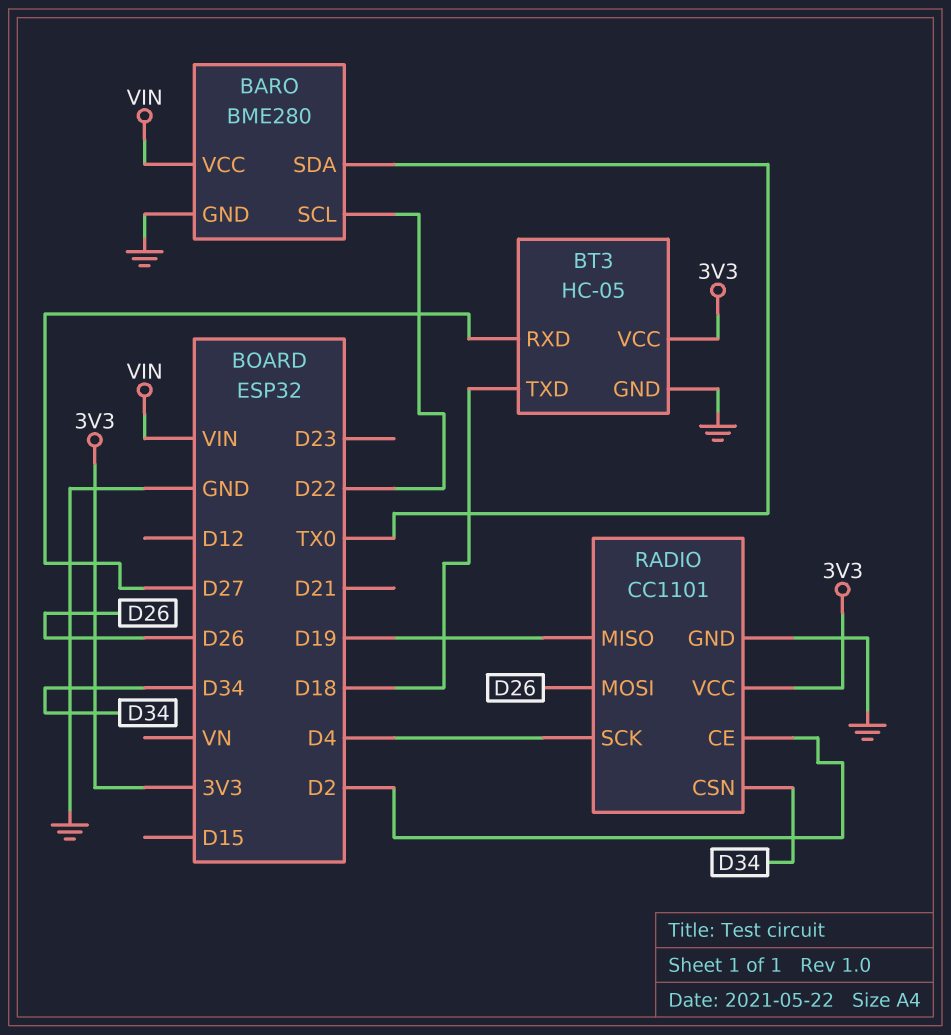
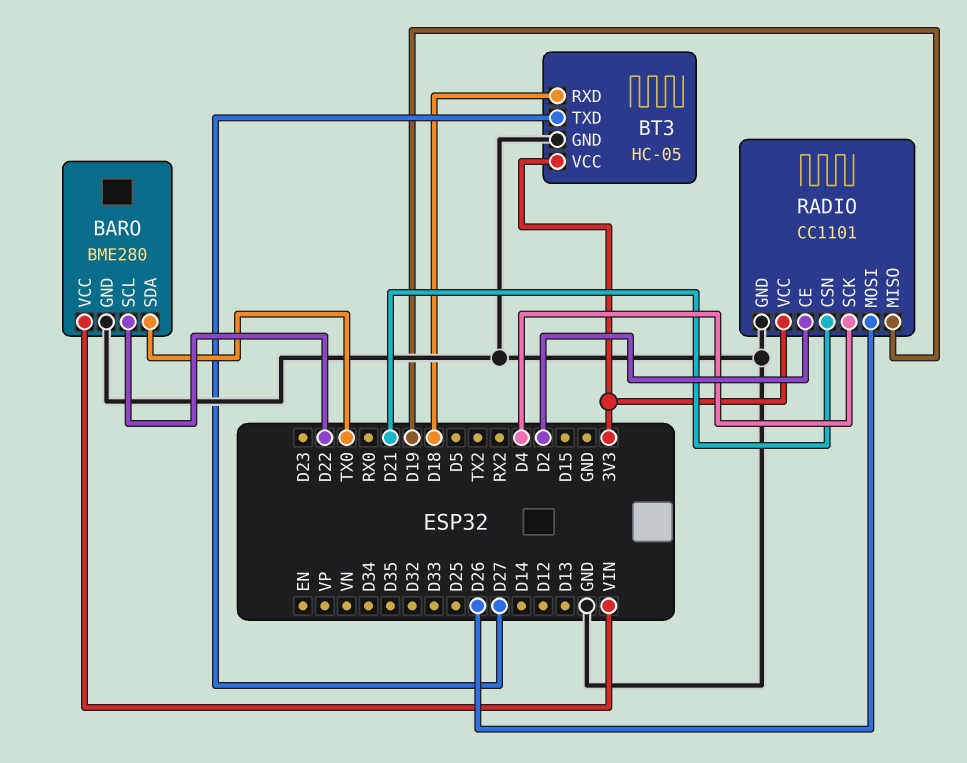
BT3 pin RXD: D27 -> D18
BT3 pin TXD: D18 -> D27
RADIO pin CSN: D34 -> D21

